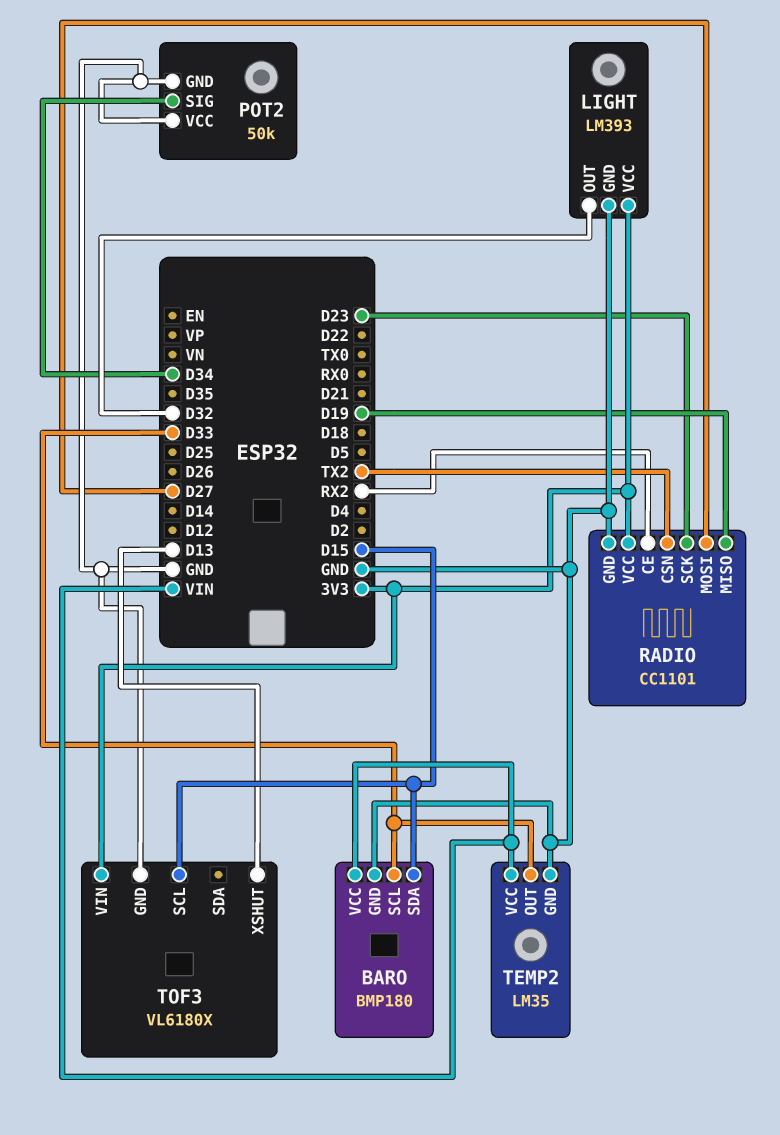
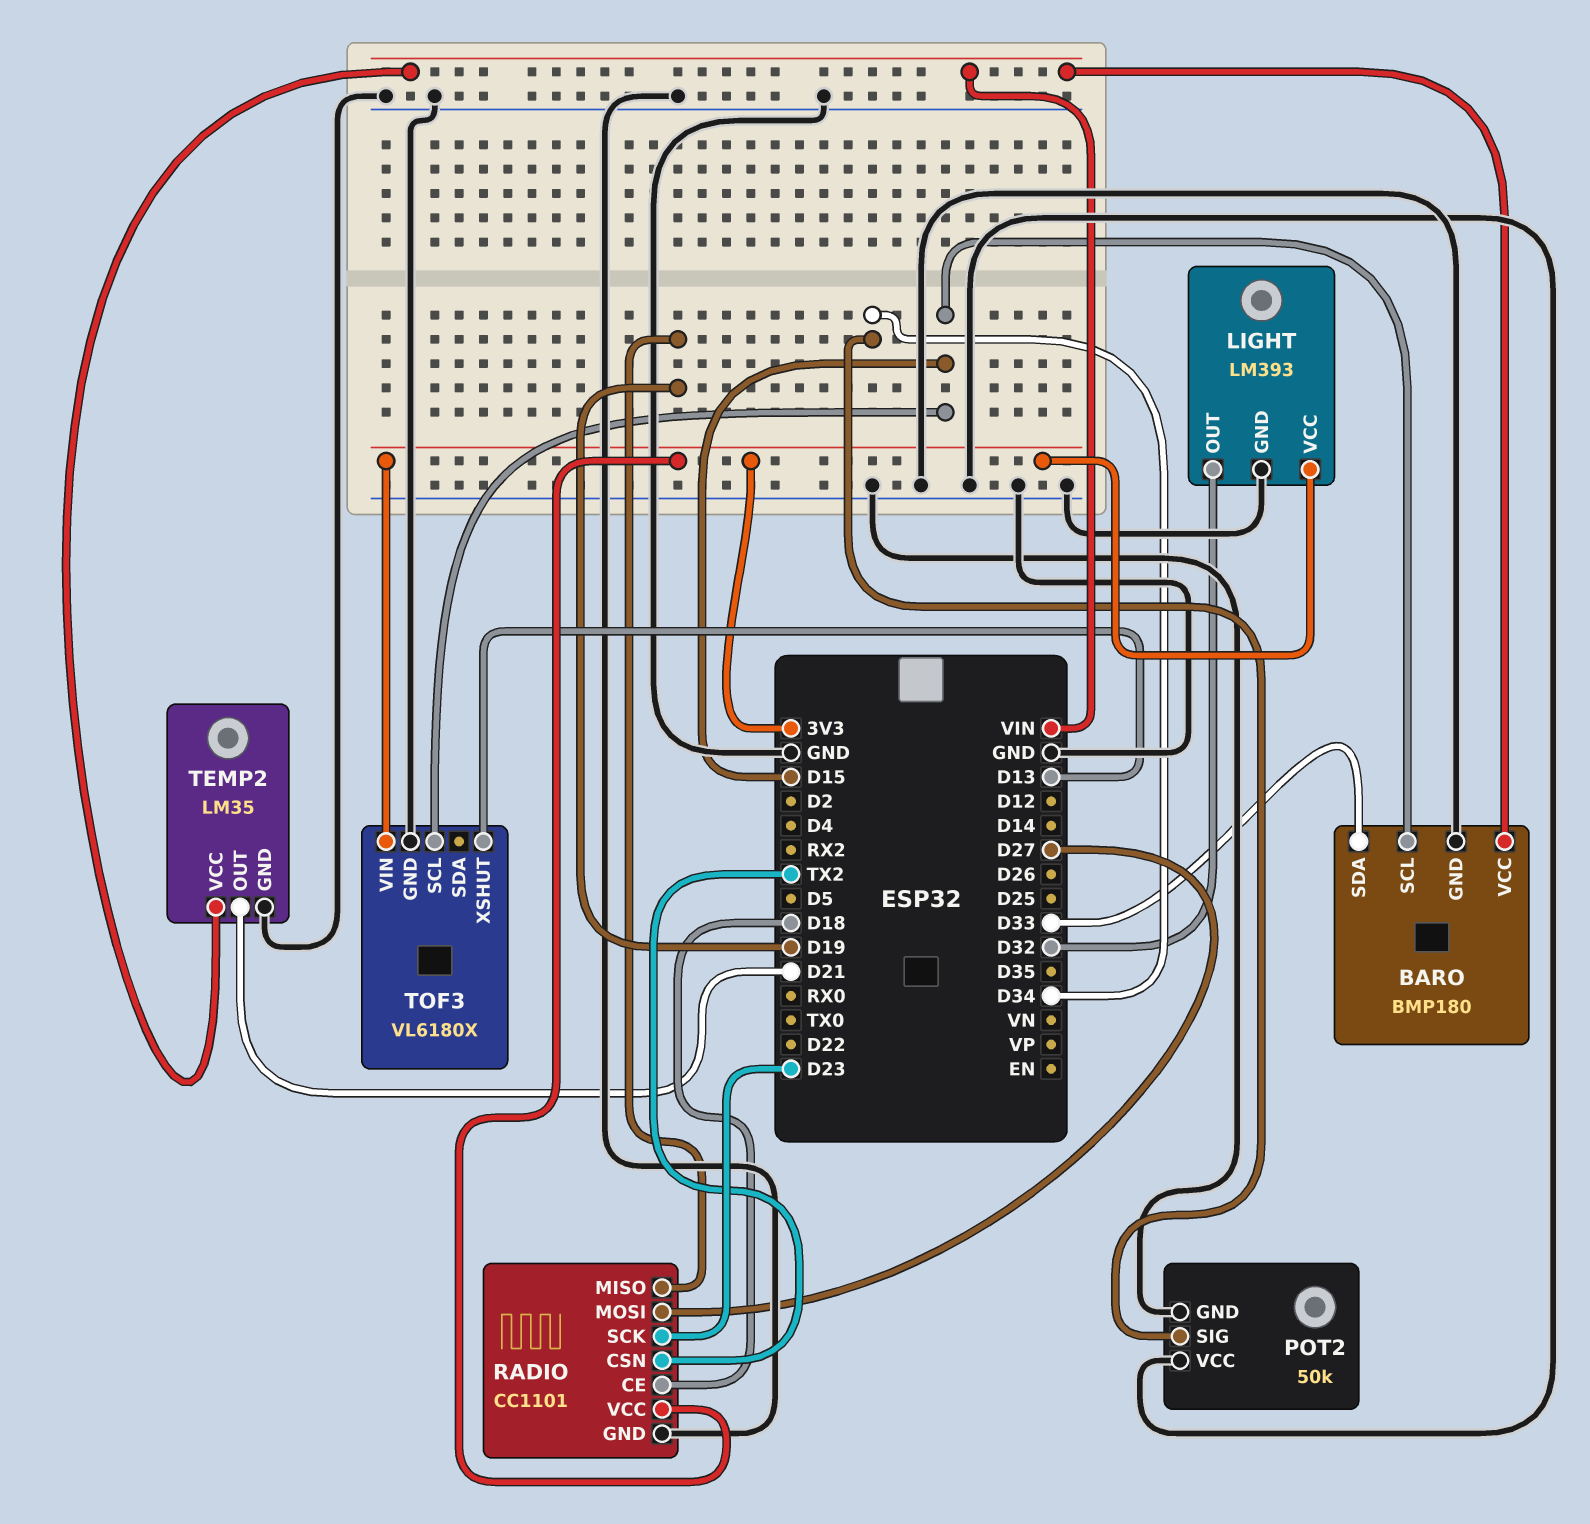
BARO pin SCL: D33 -> D15
BARO pin SDA: D15 -> D33
RADIO pin CE: RX2 -> D18
TEMP2 pin OUT: D33 -> D21

